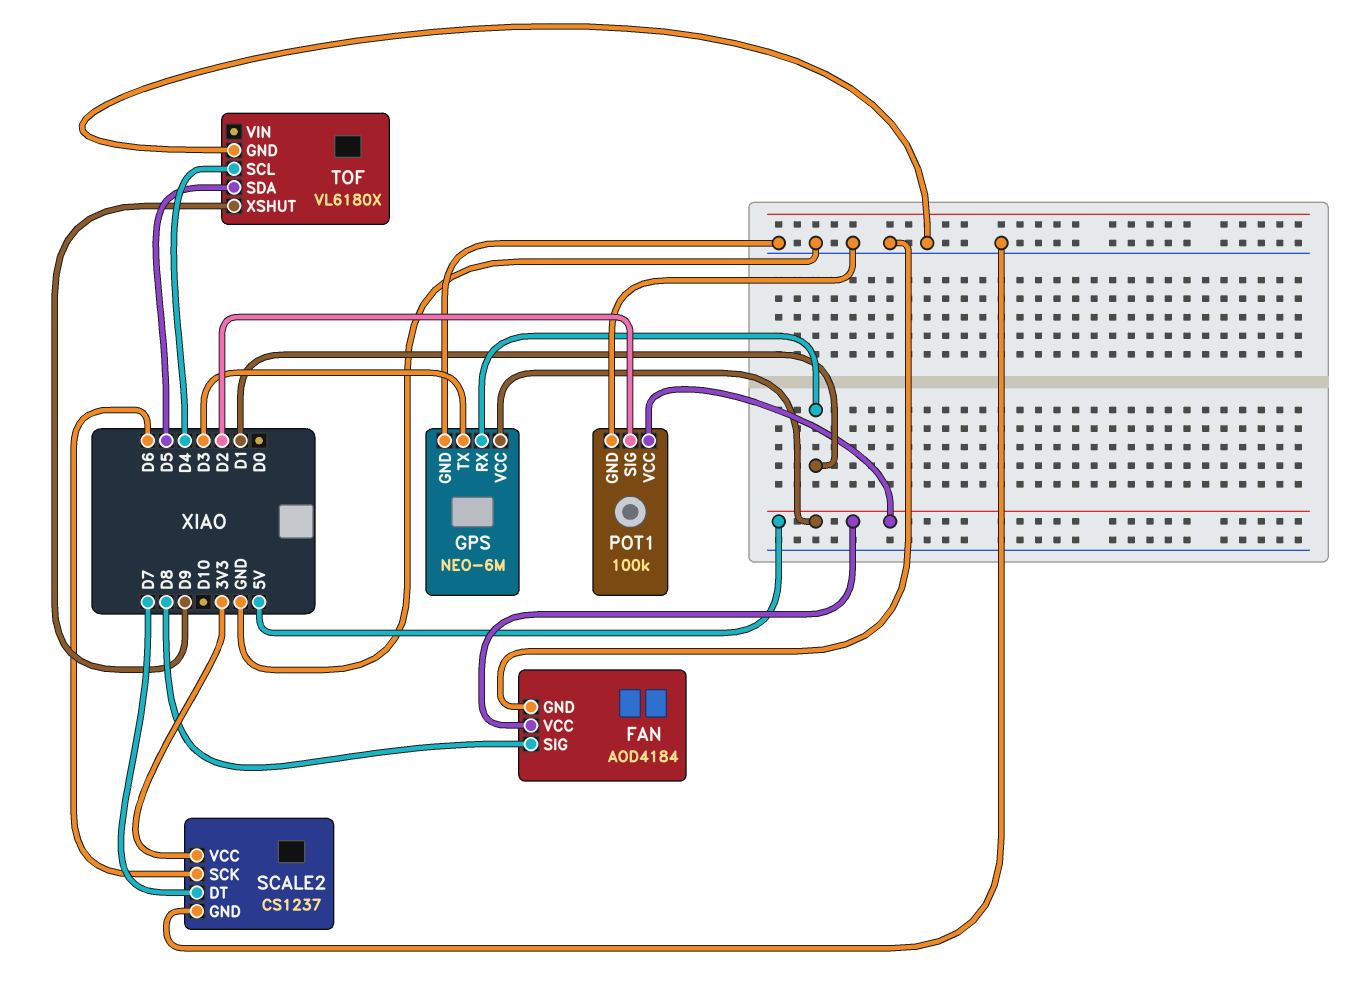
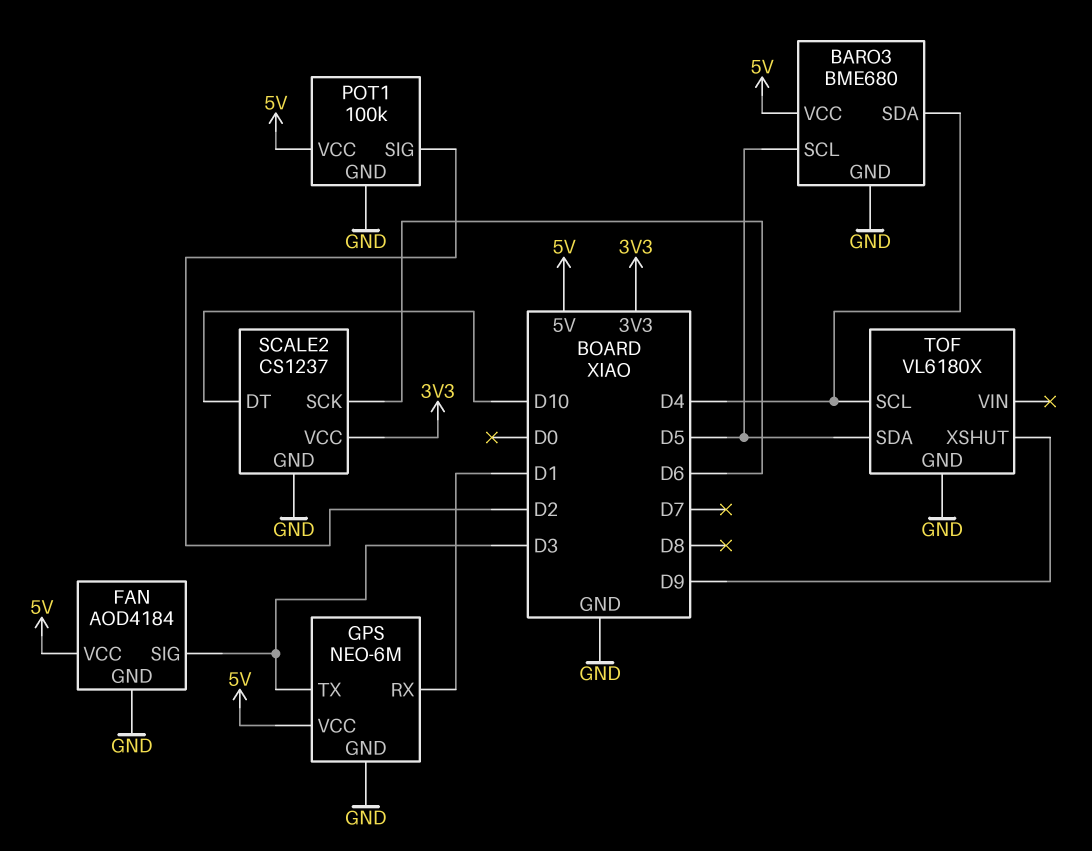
BARO3: none -> BME680
BARO3 pin GND: none -> GND
BARO3 pin SCL: none -> D5
BARO3 pin SDA: none -> D4
BARO3 pin VCC: none -> 5V
FAN pin SIG: D8 -> D3
SCALE2 pin DT: D7 -> D10

